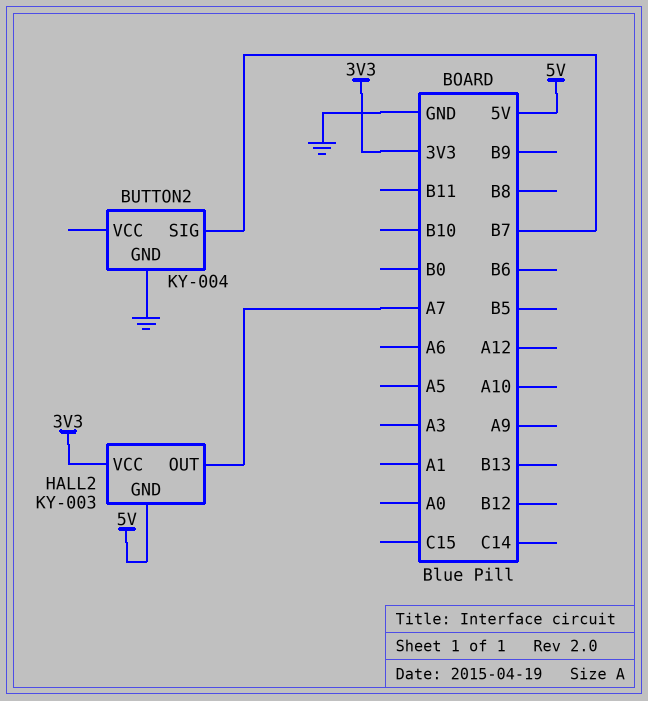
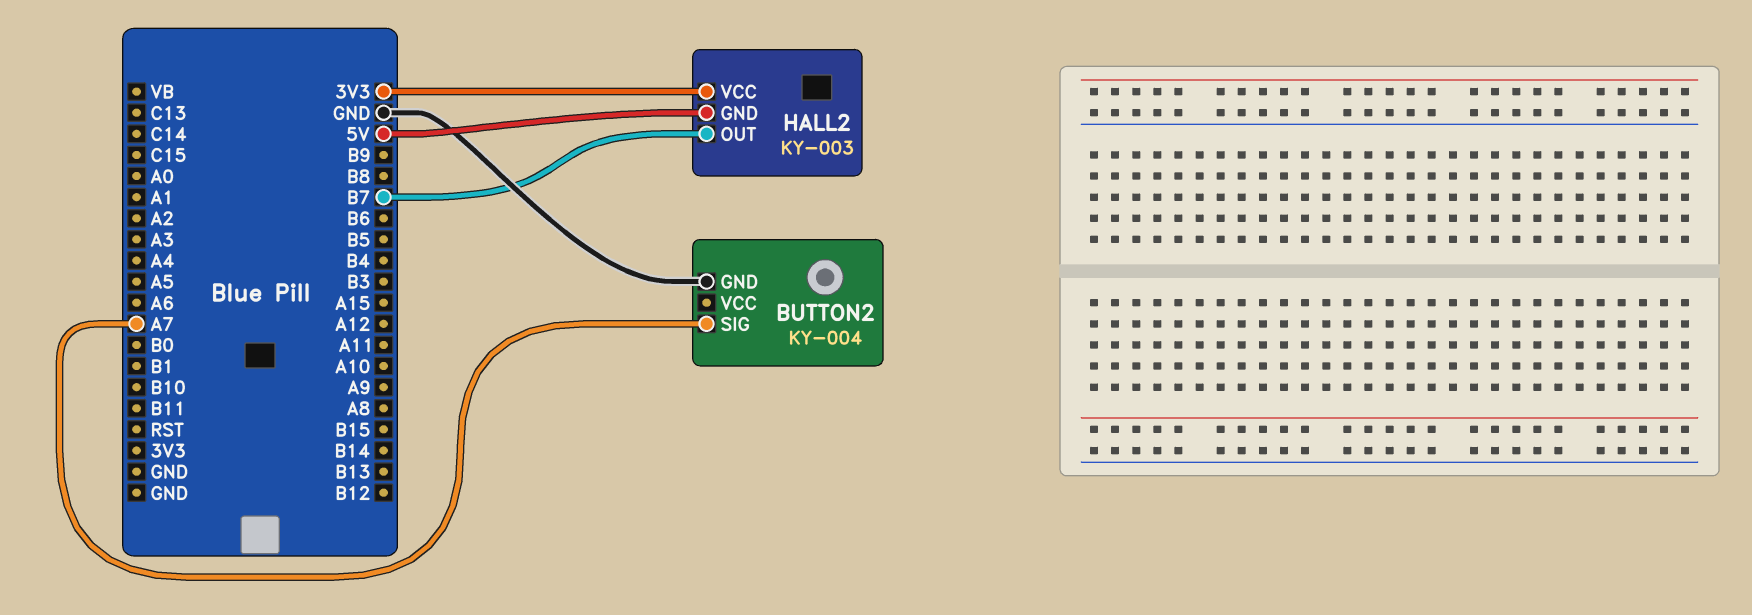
BUTTON2 pin SIG: B7 -> A7
HALL2 pin OUT: A7 -> B7

